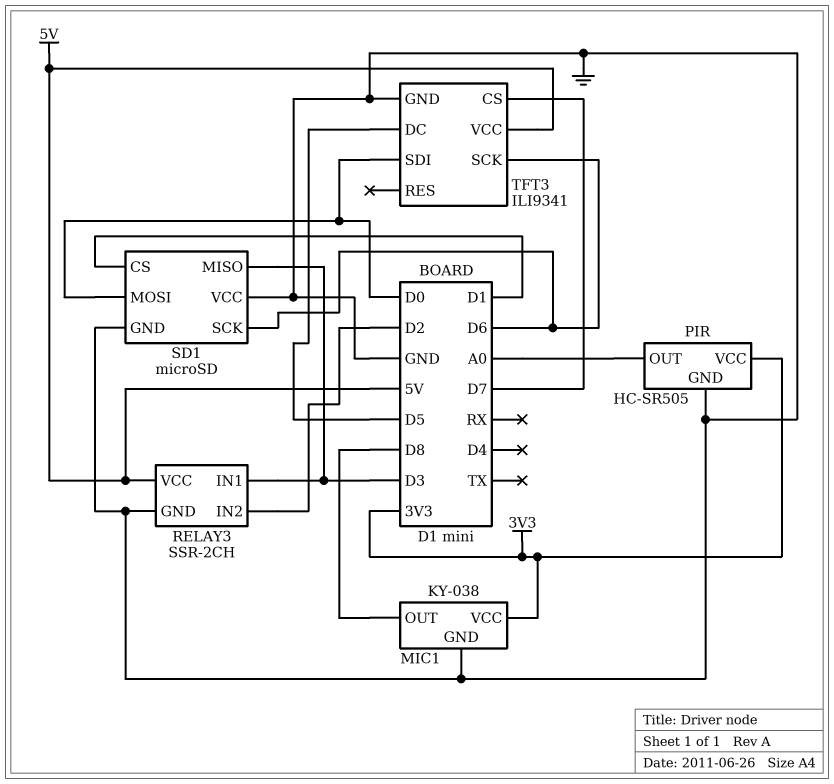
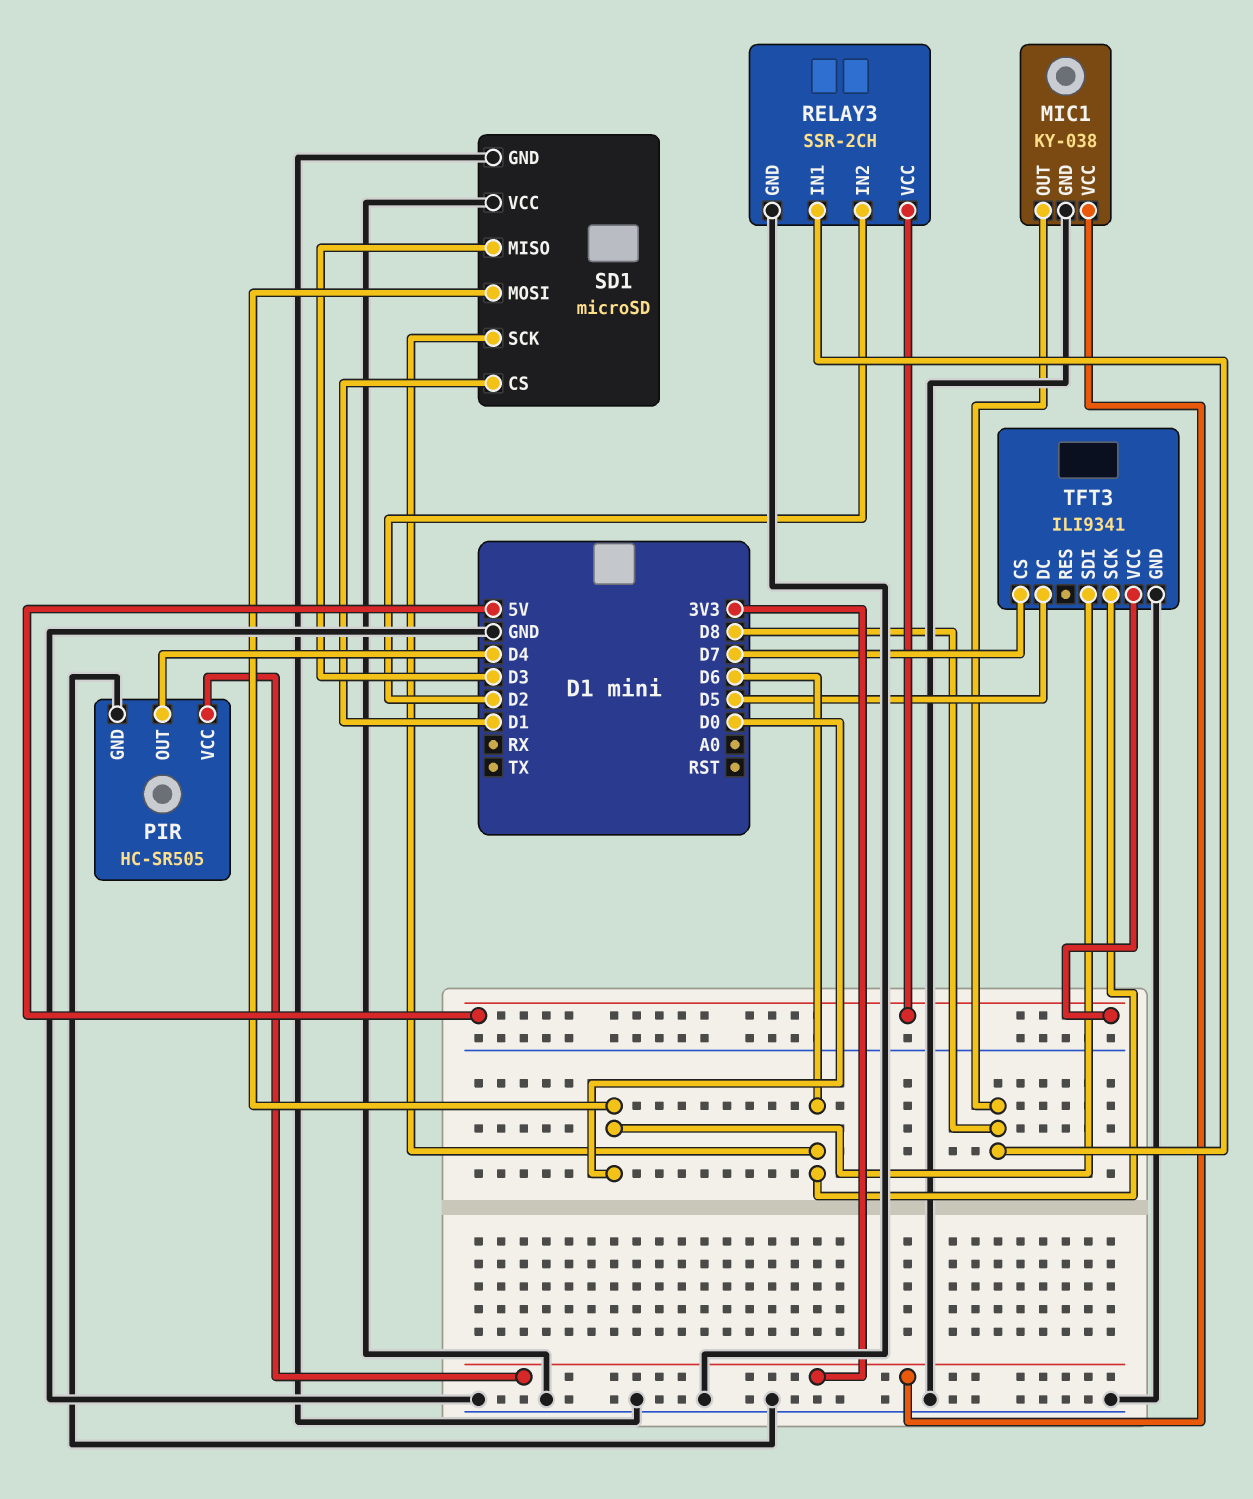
PIR pin OUT: A0 -> D4
RELAY3 pin IN1: D3 -> D8

